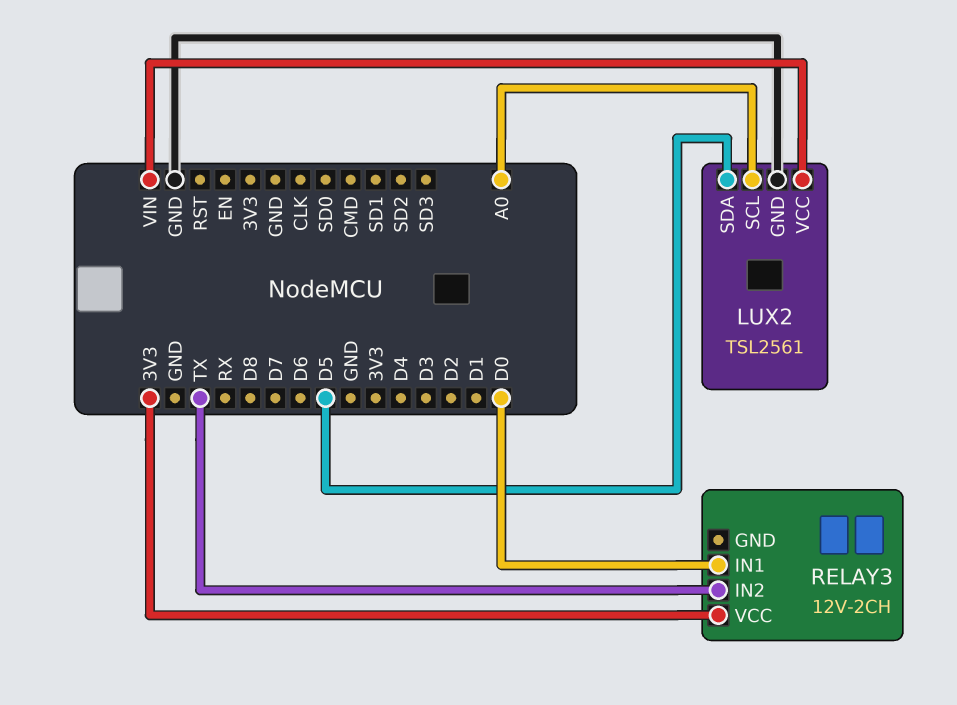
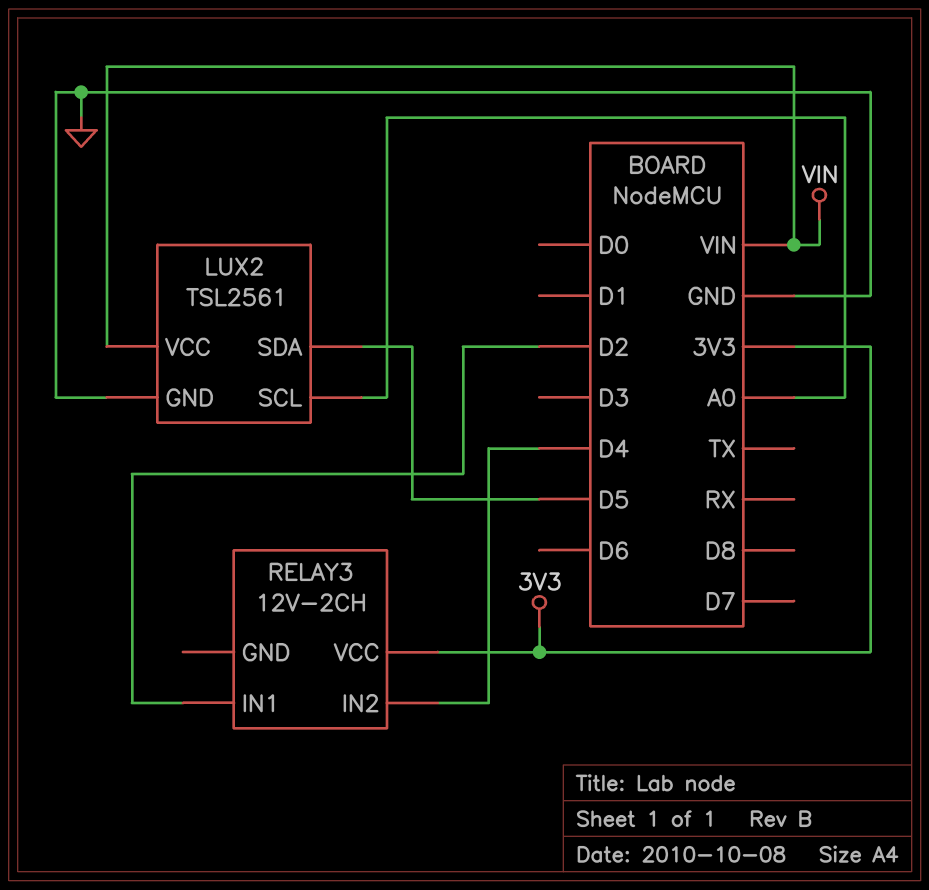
RELAY3 pin IN1: D0 -> D2
RELAY3 pin IN2: TX -> D4

